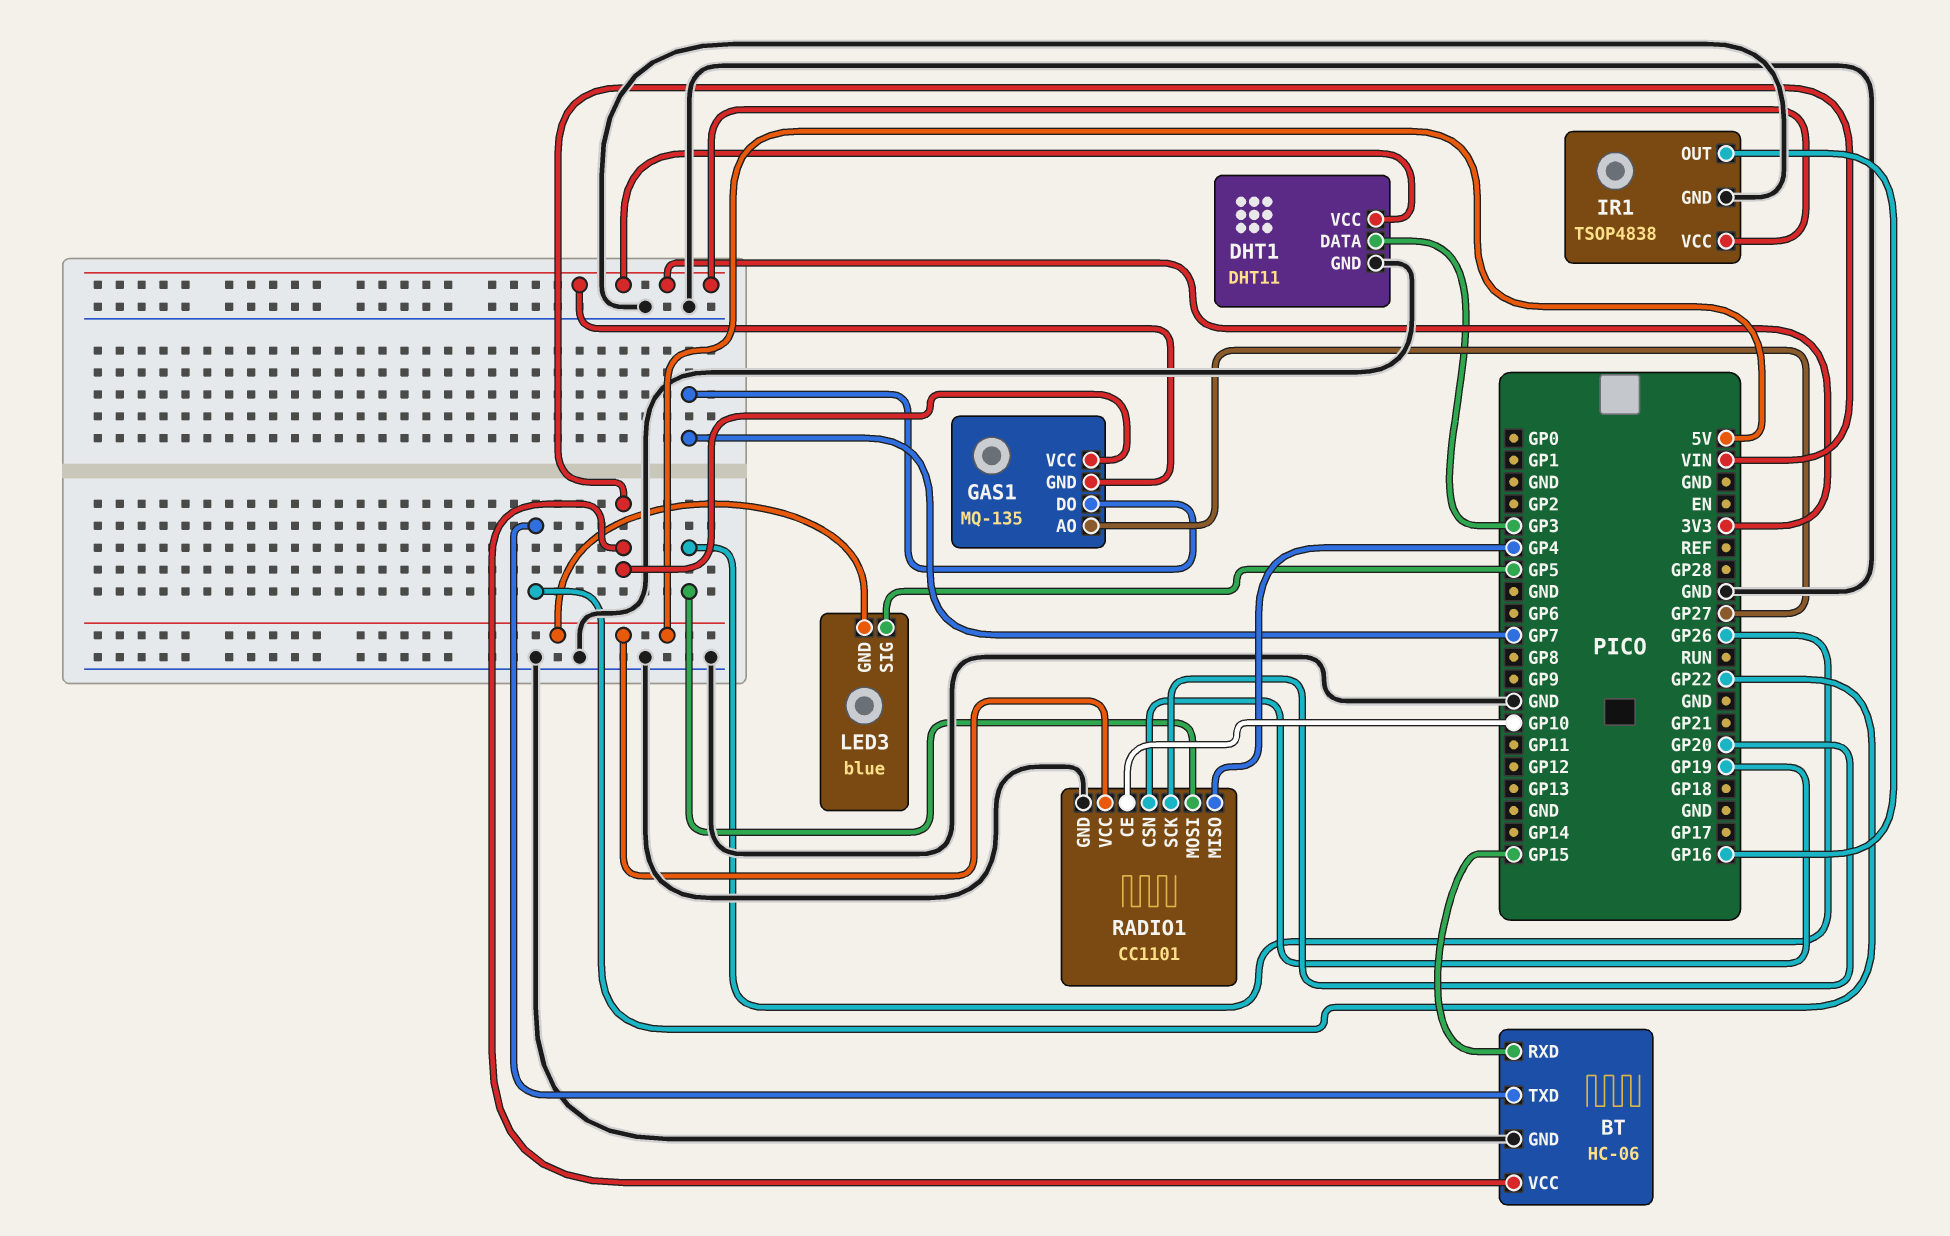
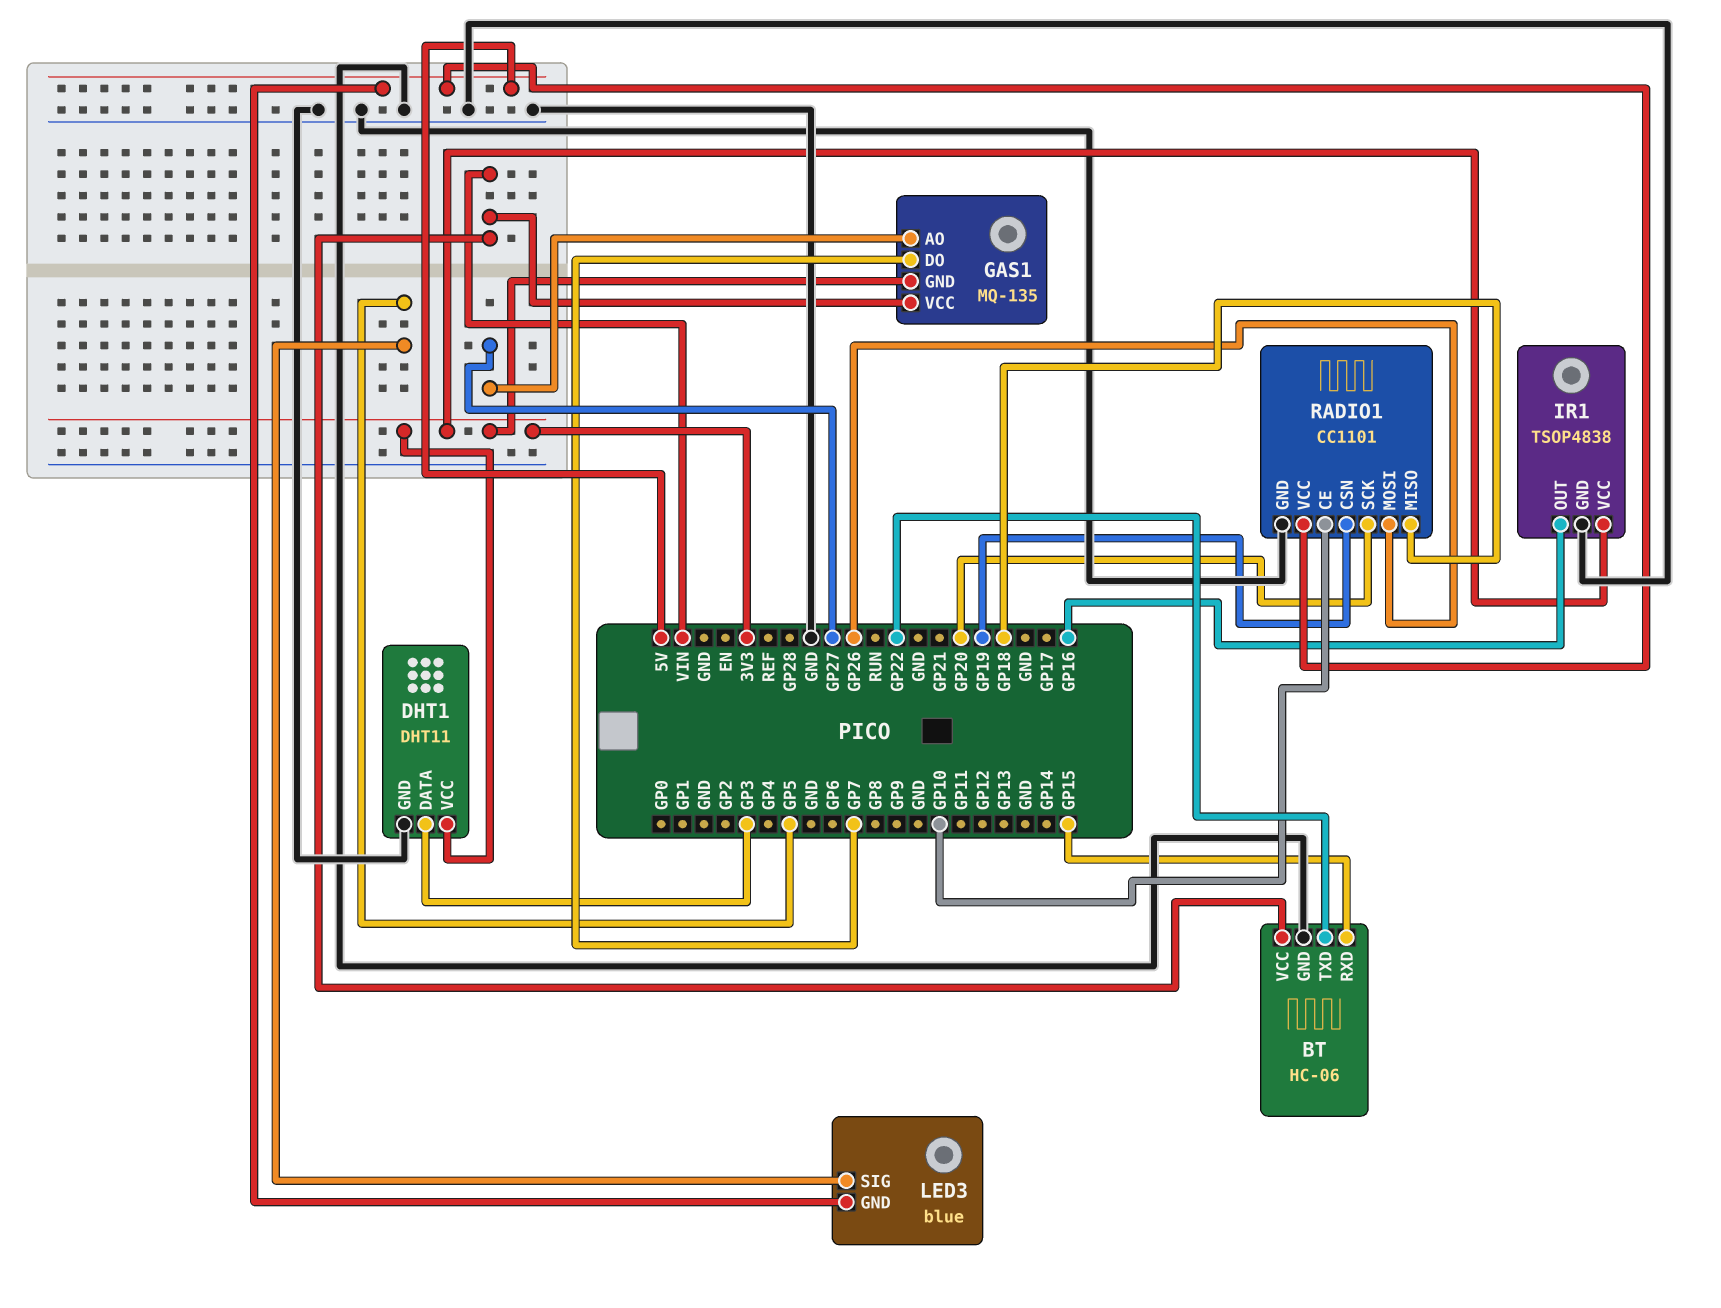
RADIO1 pin MISO: GP4 -> GP18

